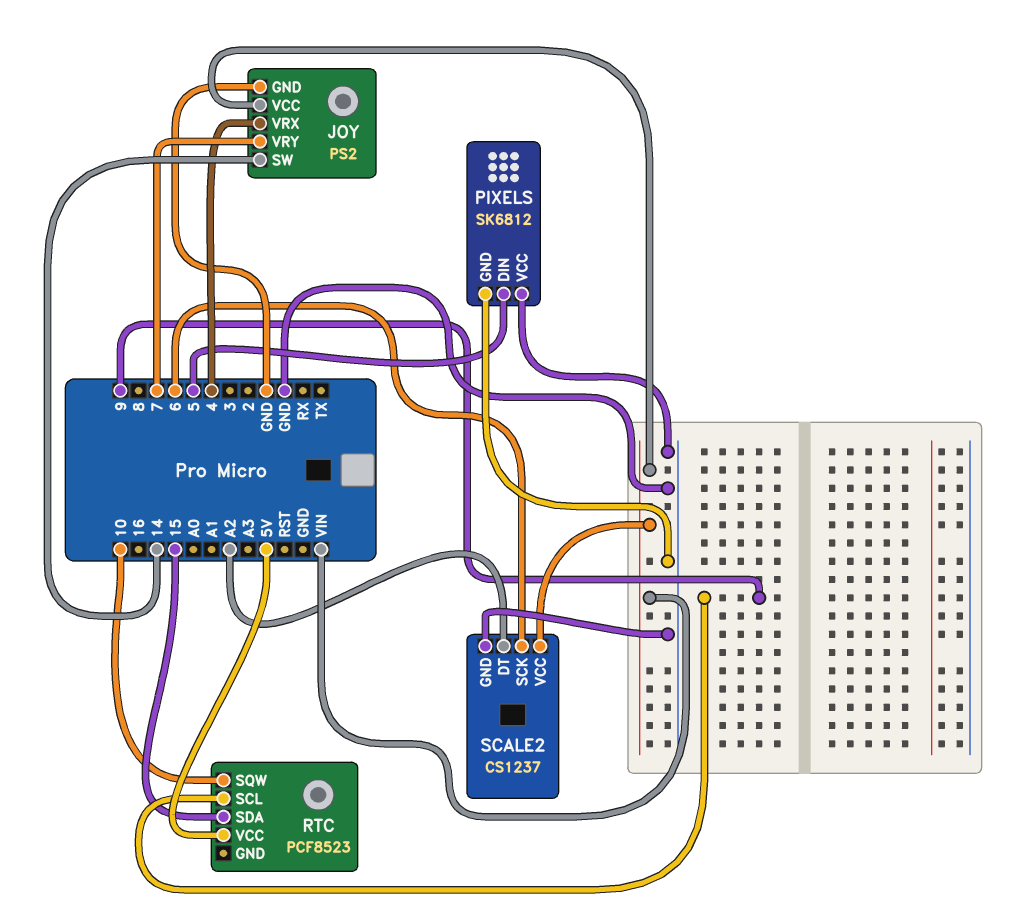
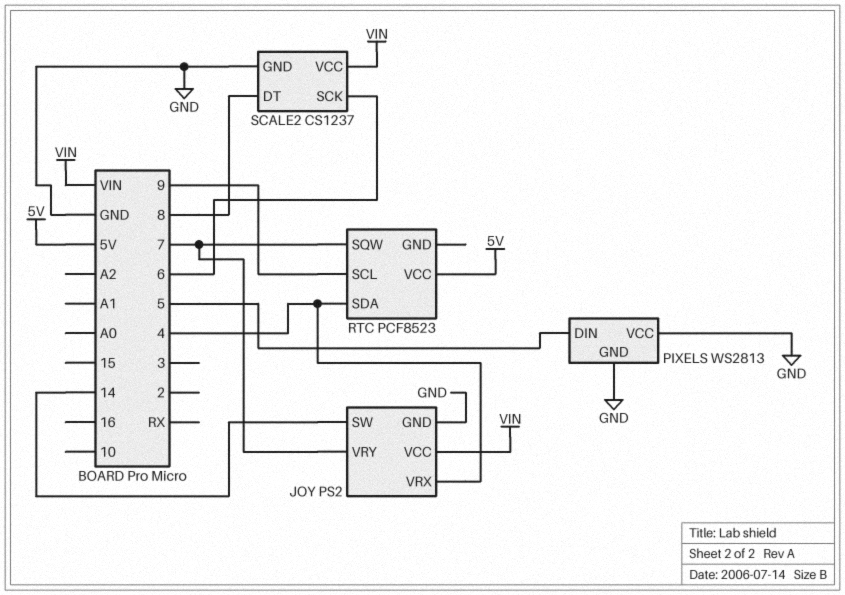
PIXELS: SK6812 -> WS2813
RTC pin SDA: 15 -> 4
RTC pin SQW: 10 -> 7
SCALE2 pin DT: A2 -> 8

